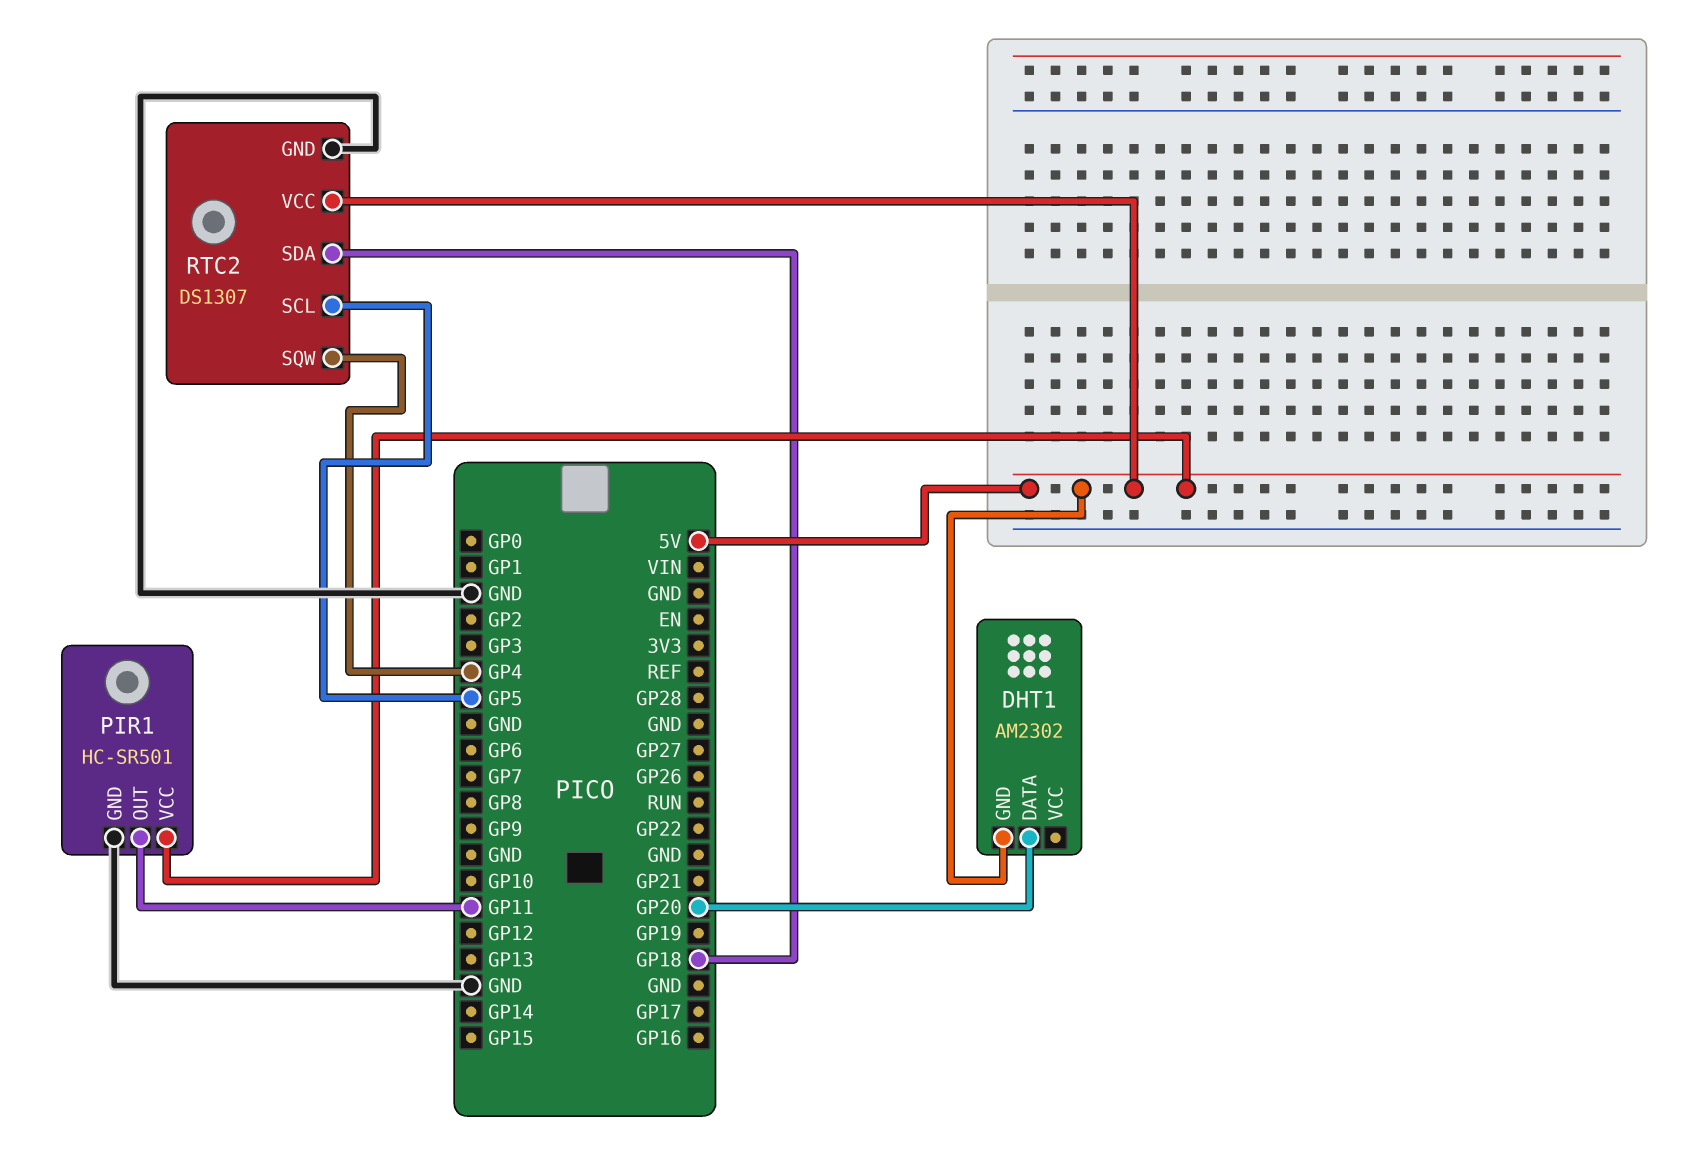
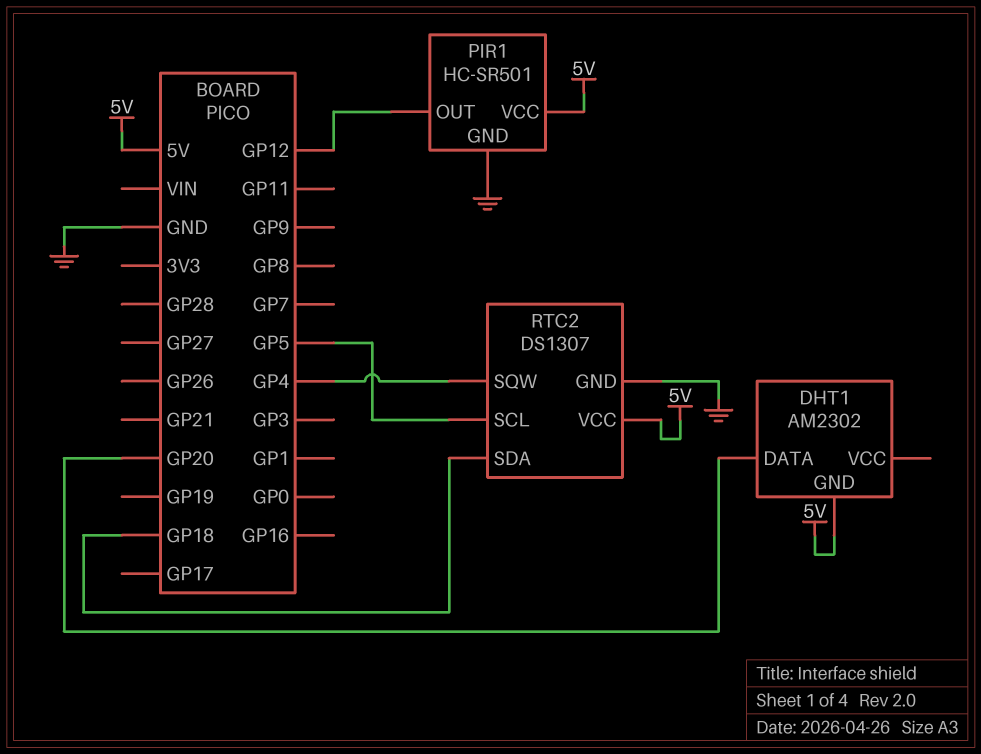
PIR1 pin OUT: GP11 -> GP12

